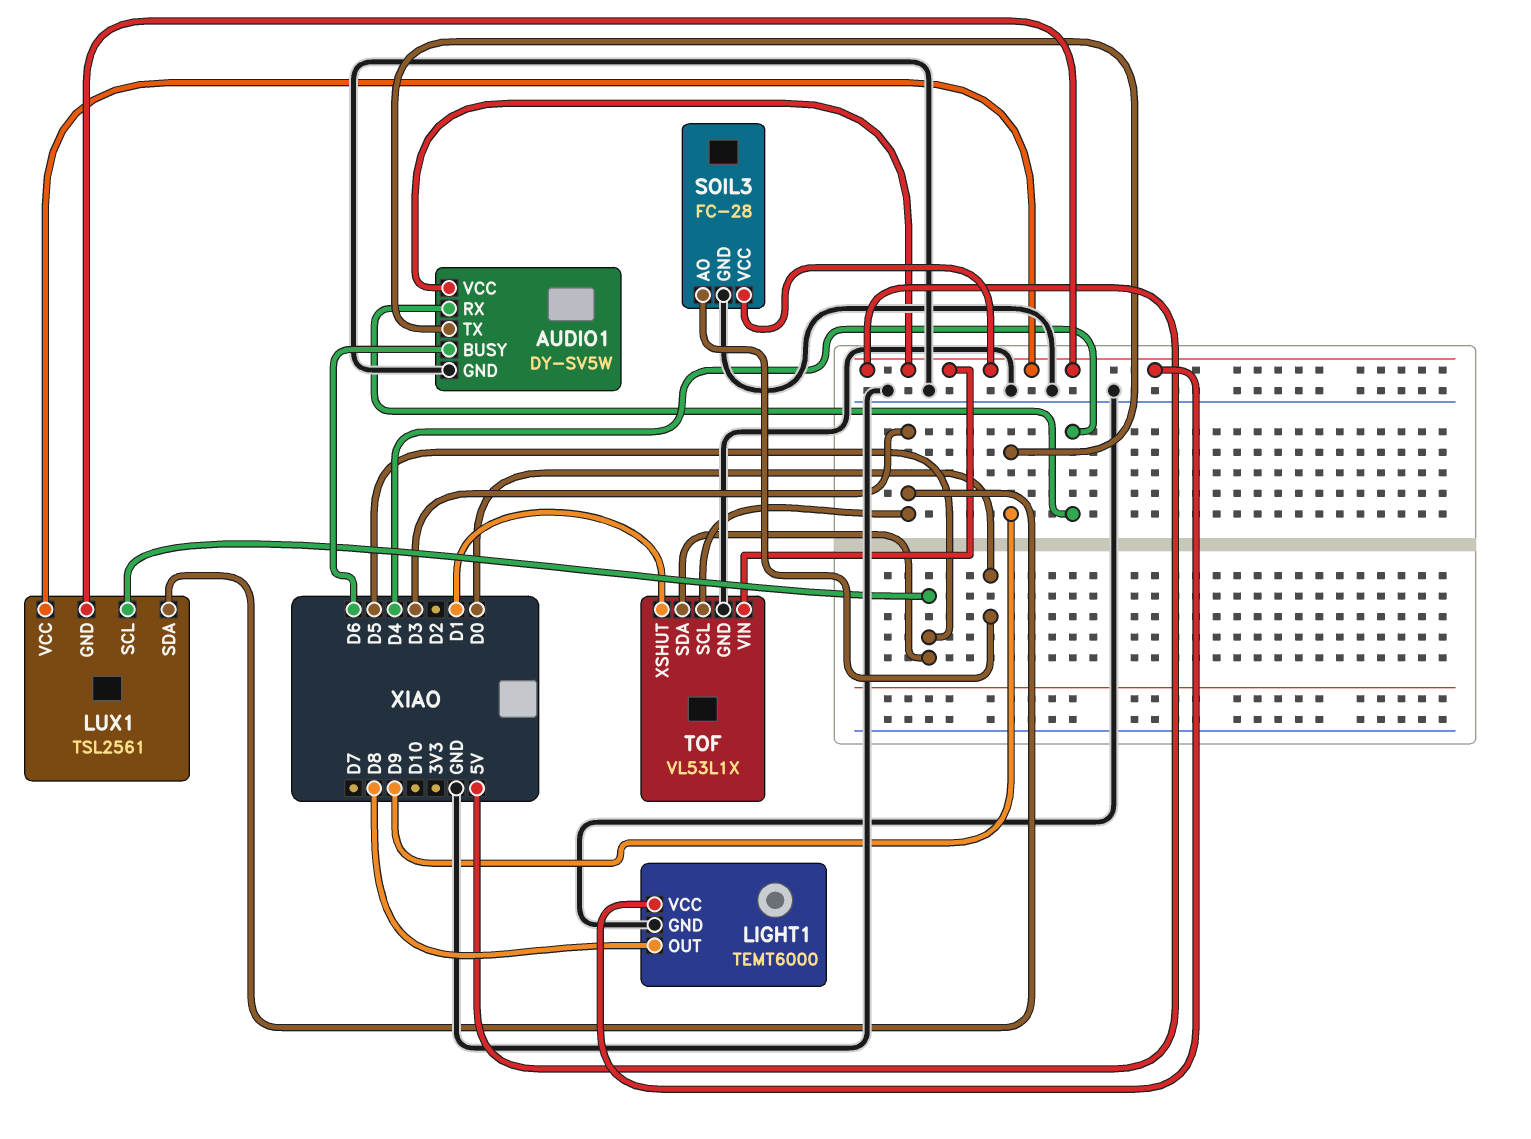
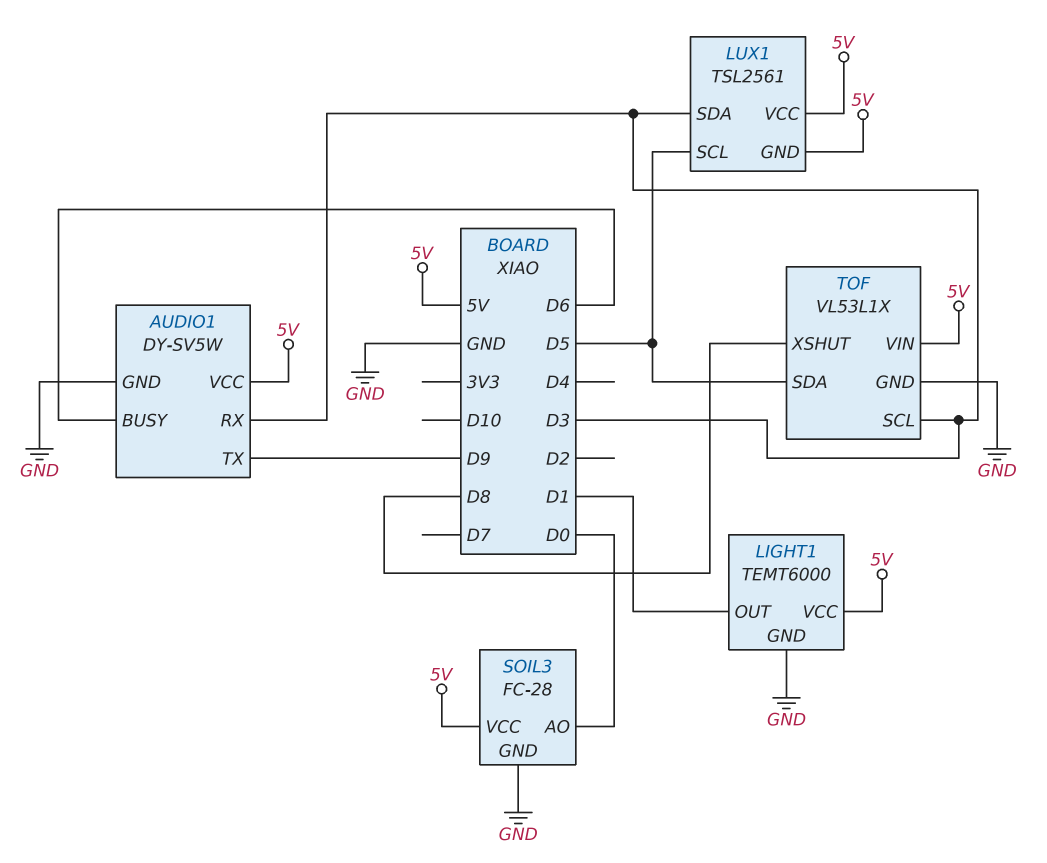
AUDIO1 pin RX: D4 -> D3
LIGHT1 pin OUT: D8 -> D1
TOF pin XSHUT: D1 -> D8

